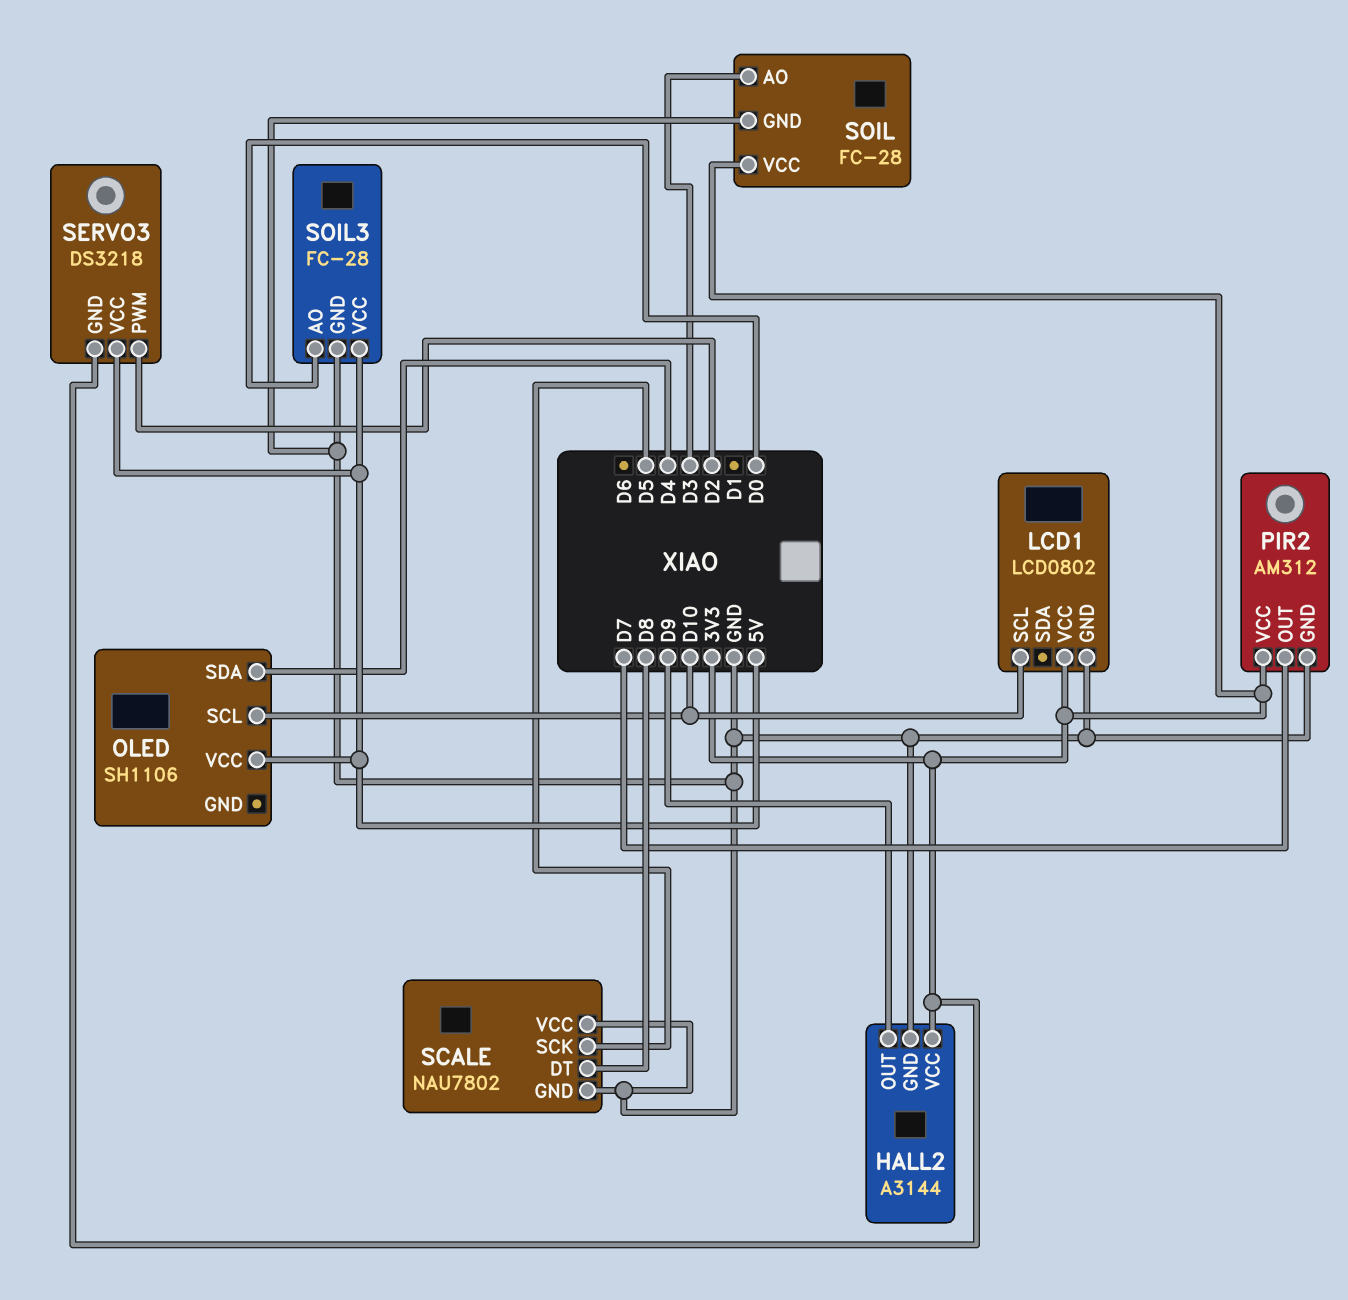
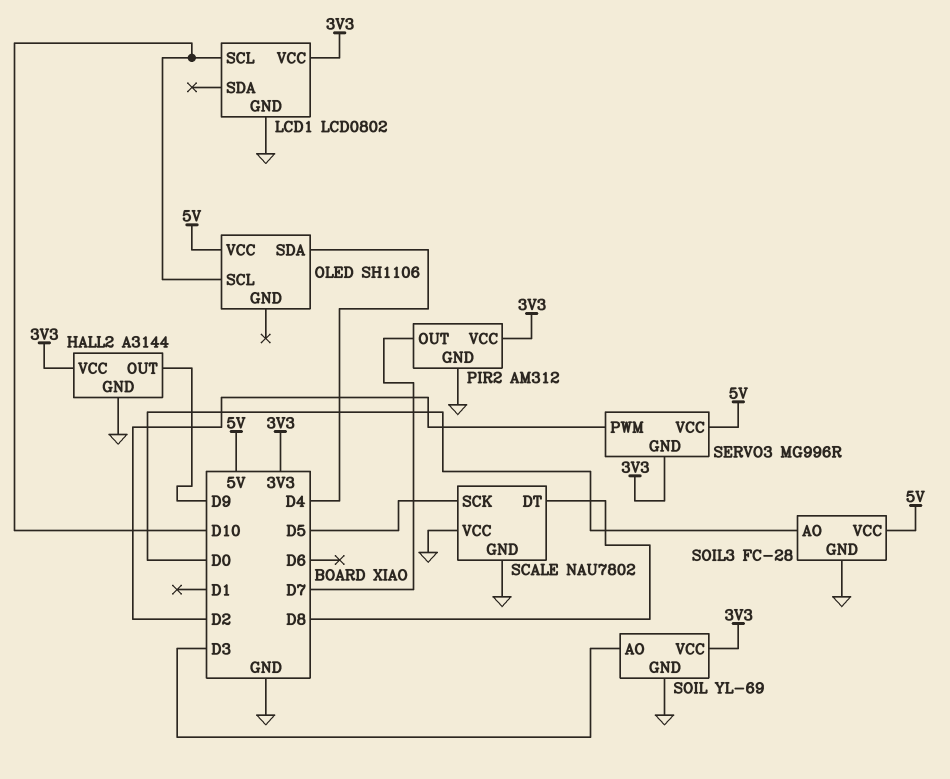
SERVO3: DS3218 -> MG996R
SOIL: FC-28 -> YL-69

